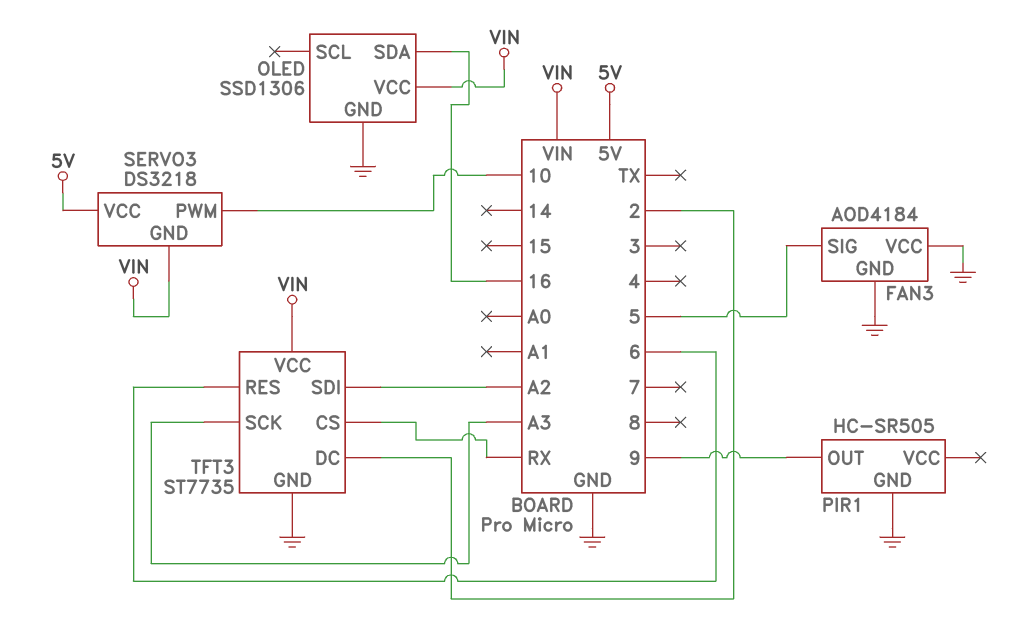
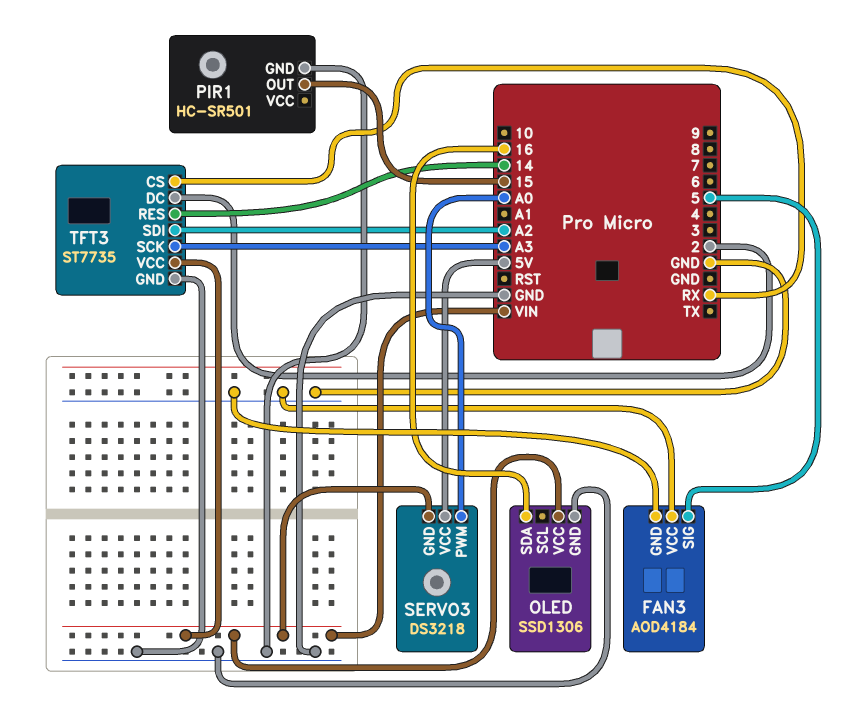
PIR1: HC-SR505 -> HC-SR501
PIR1 pin OUT: 9 -> 15
SERVO3 pin PWM: 10 -> A0
TFT3 pin RES: 6 -> 14

